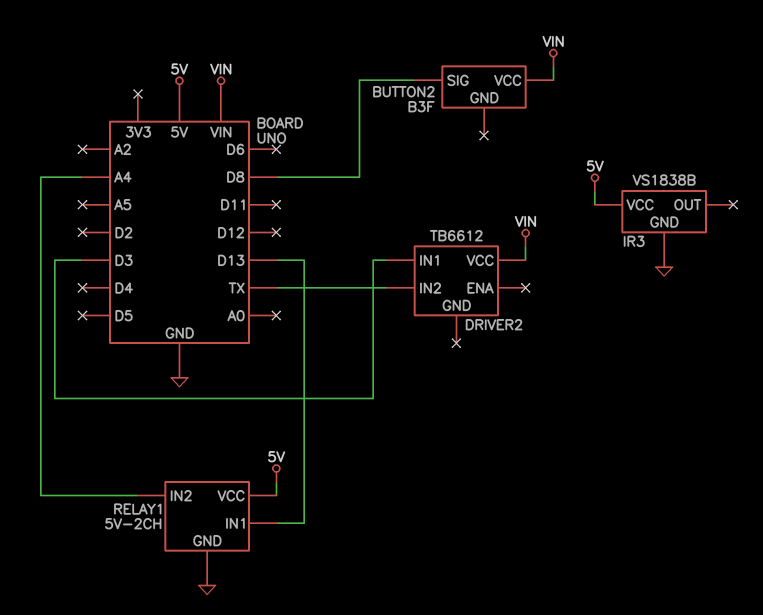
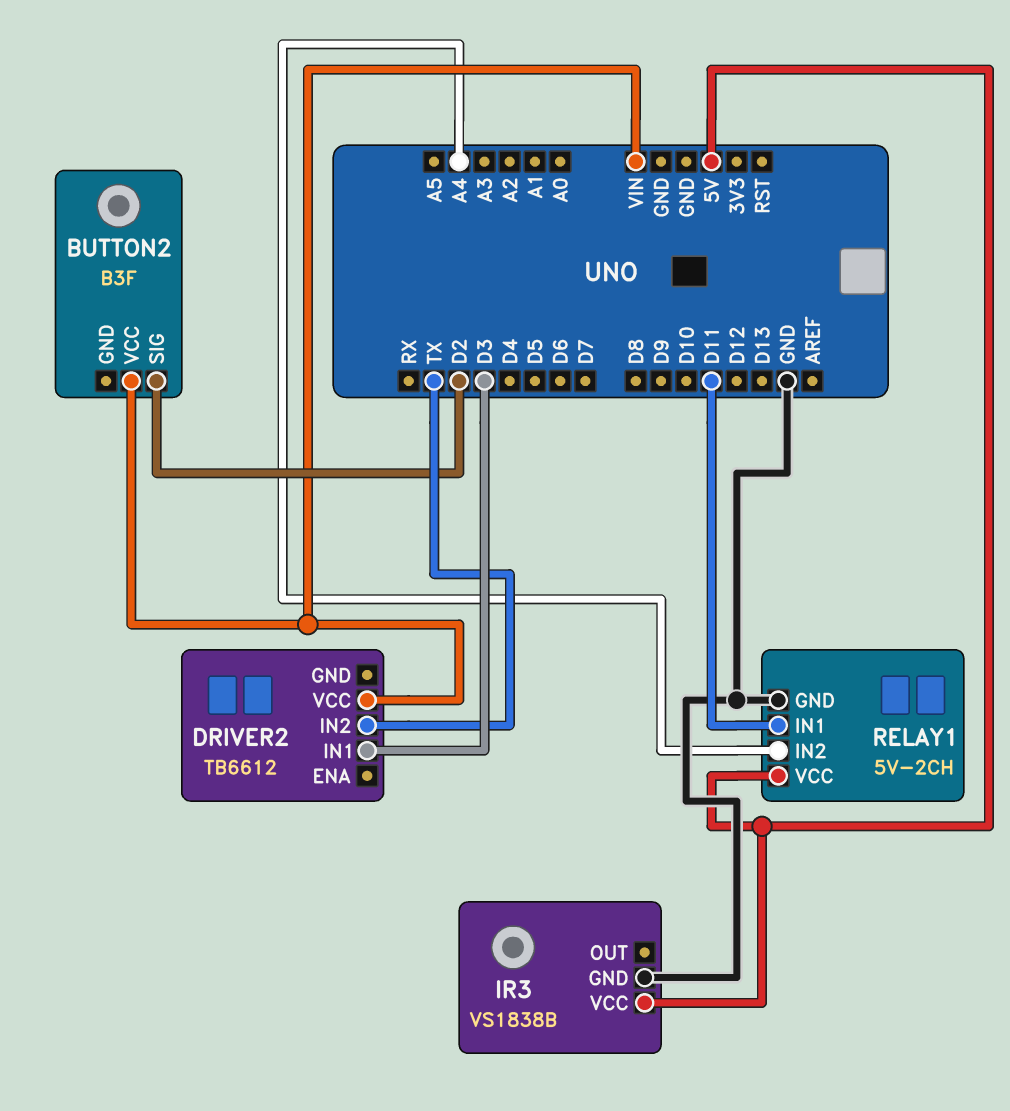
BUTTON2 pin SIG: D8 -> D2
RELAY1 pin IN1: D13 -> D11

